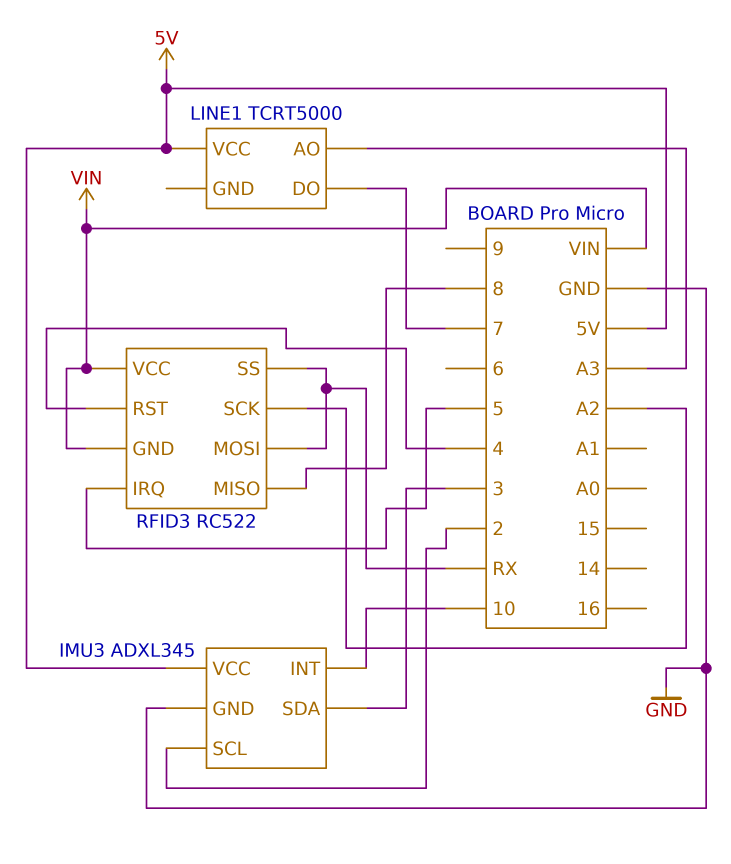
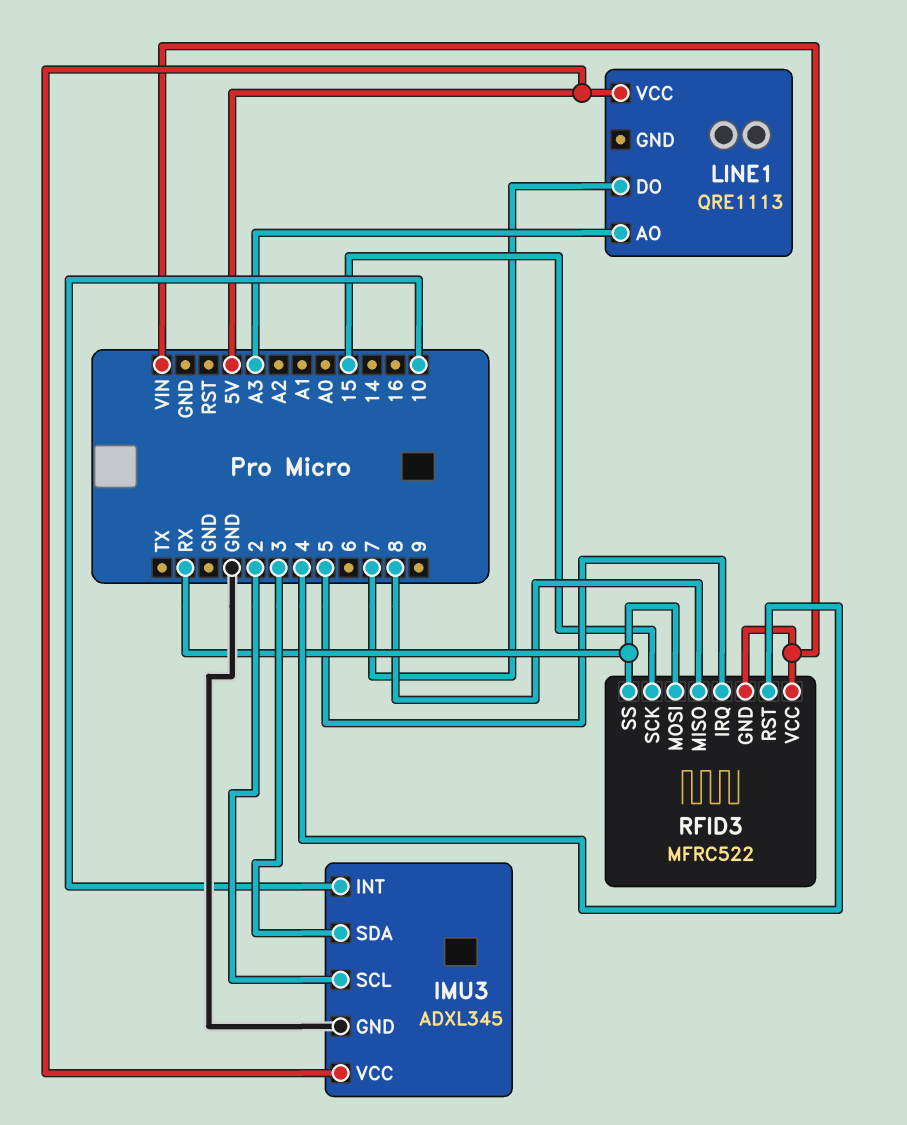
LINE1: TCRT5000 -> QRE1113
RFID3: RC522 -> MFRC522
RFID3 pin SCK: A2 -> 15

